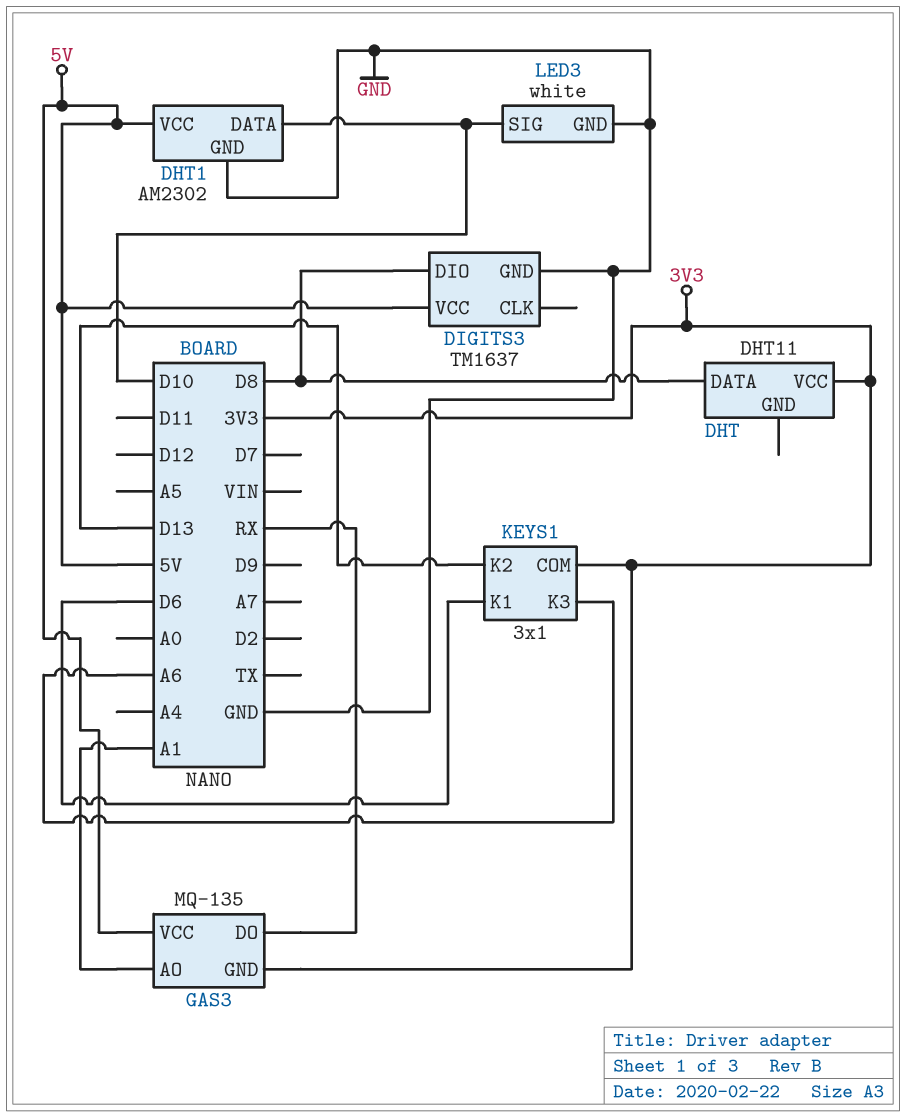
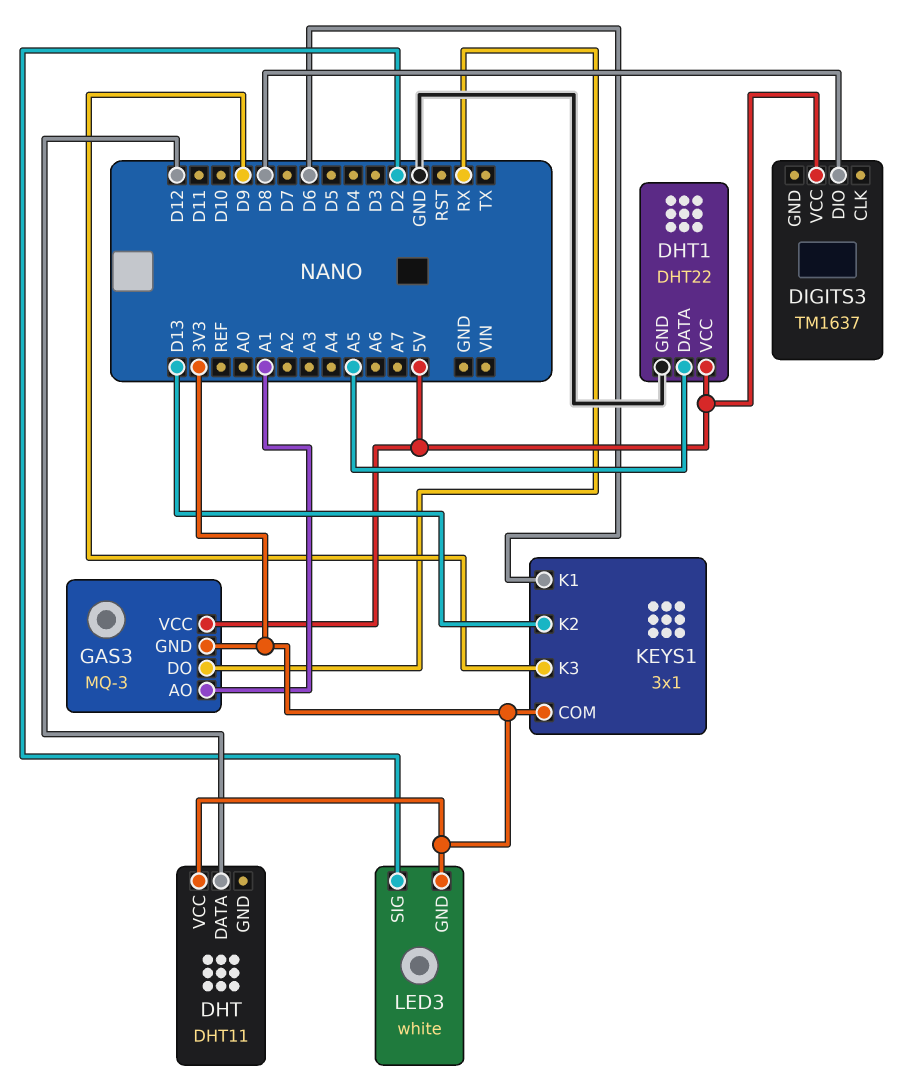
DHT pin DATA: D8 -> D12
DHT1: AM2302 -> DHT22
DHT1 pin DATA: D10 -> A5
DIGITS3 pin GND: GND -> none
GAS3: MQ-135 -> MQ-3
KEYS1 pin K3: A6 -> D9
LED3 pin GND: GND -> 3V3
LED3 pin SIG: D10 -> D2

